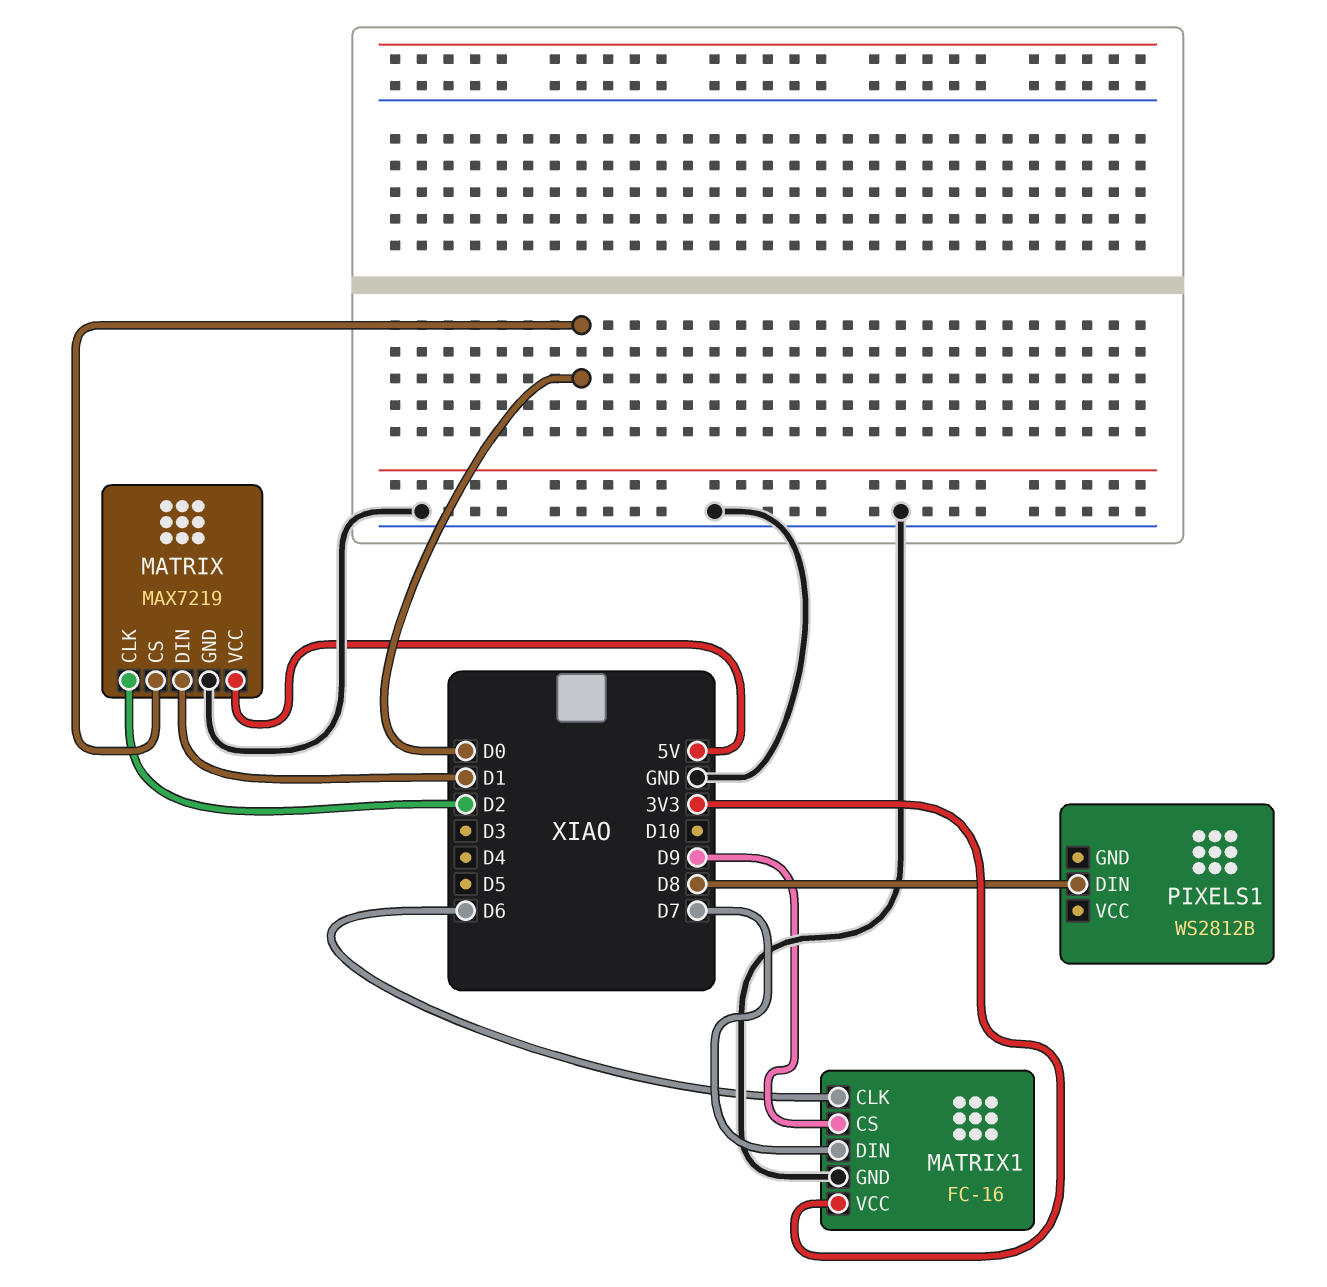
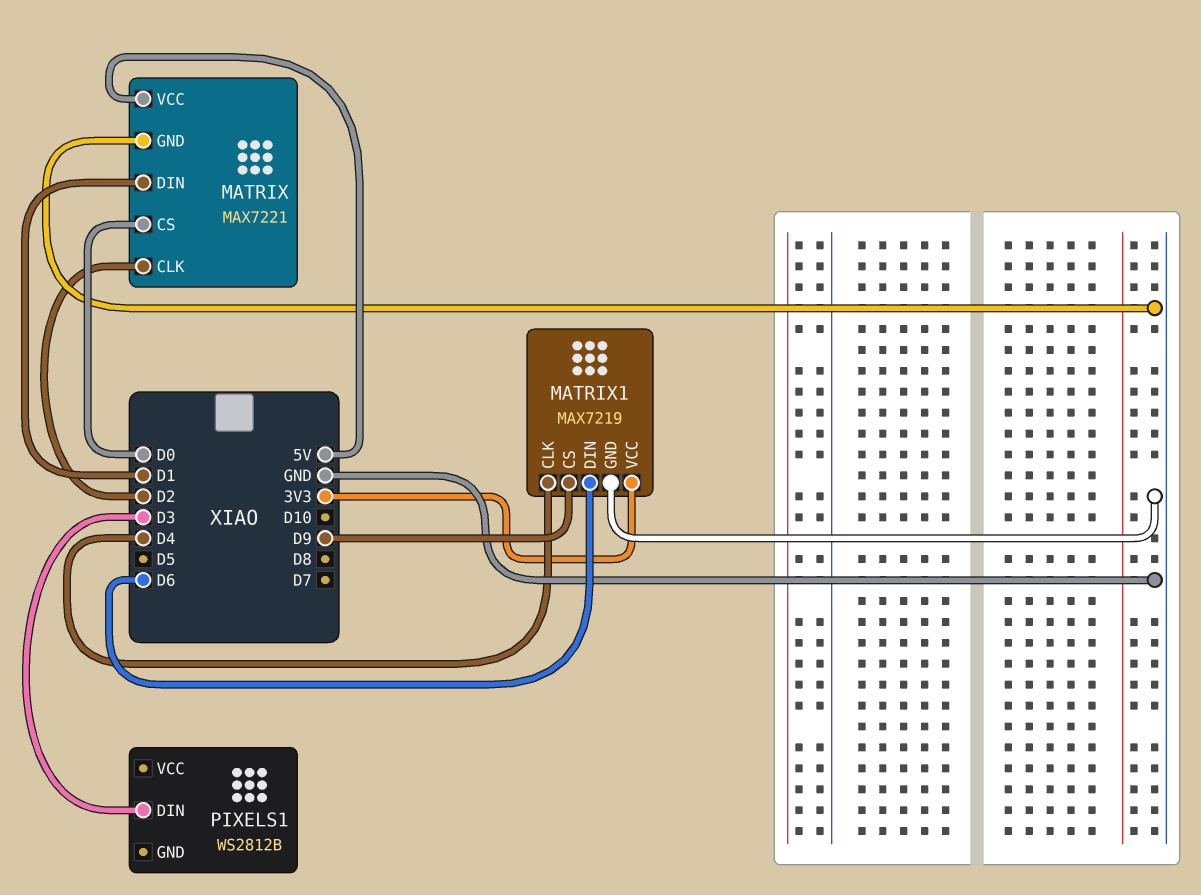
MATRIX: MAX7219 -> MAX7221
MATRIX1: FC-16 -> MAX7219
MATRIX1 pin CLK: D6 -> D4
MATRIX1 pin DIN: D7 -> D6
PIXELS1 pin DIN: D8 -> D3

